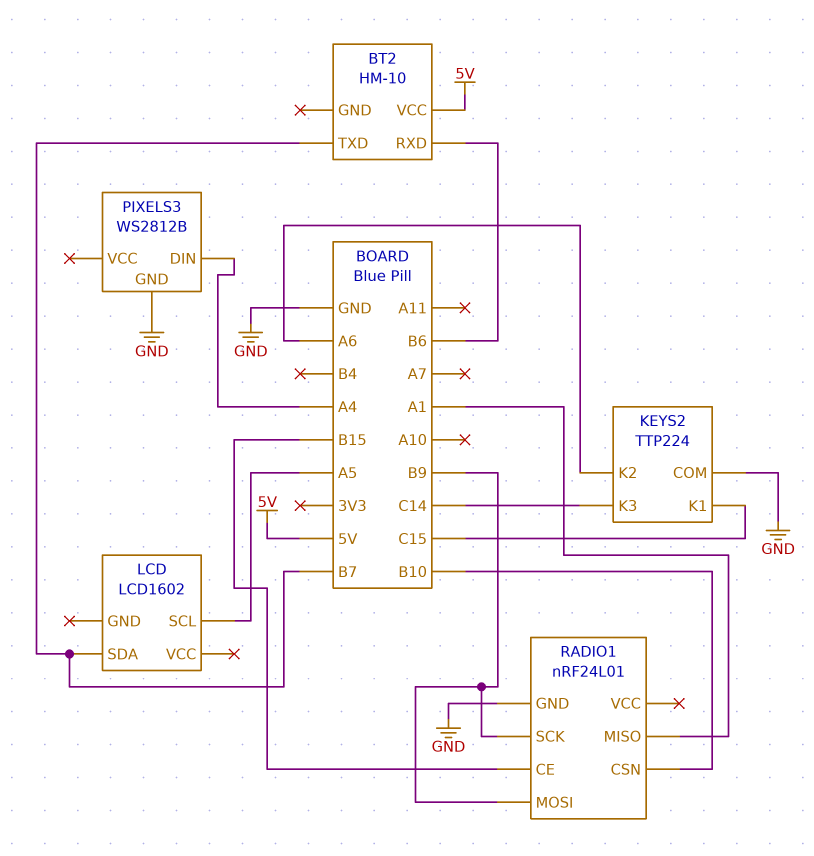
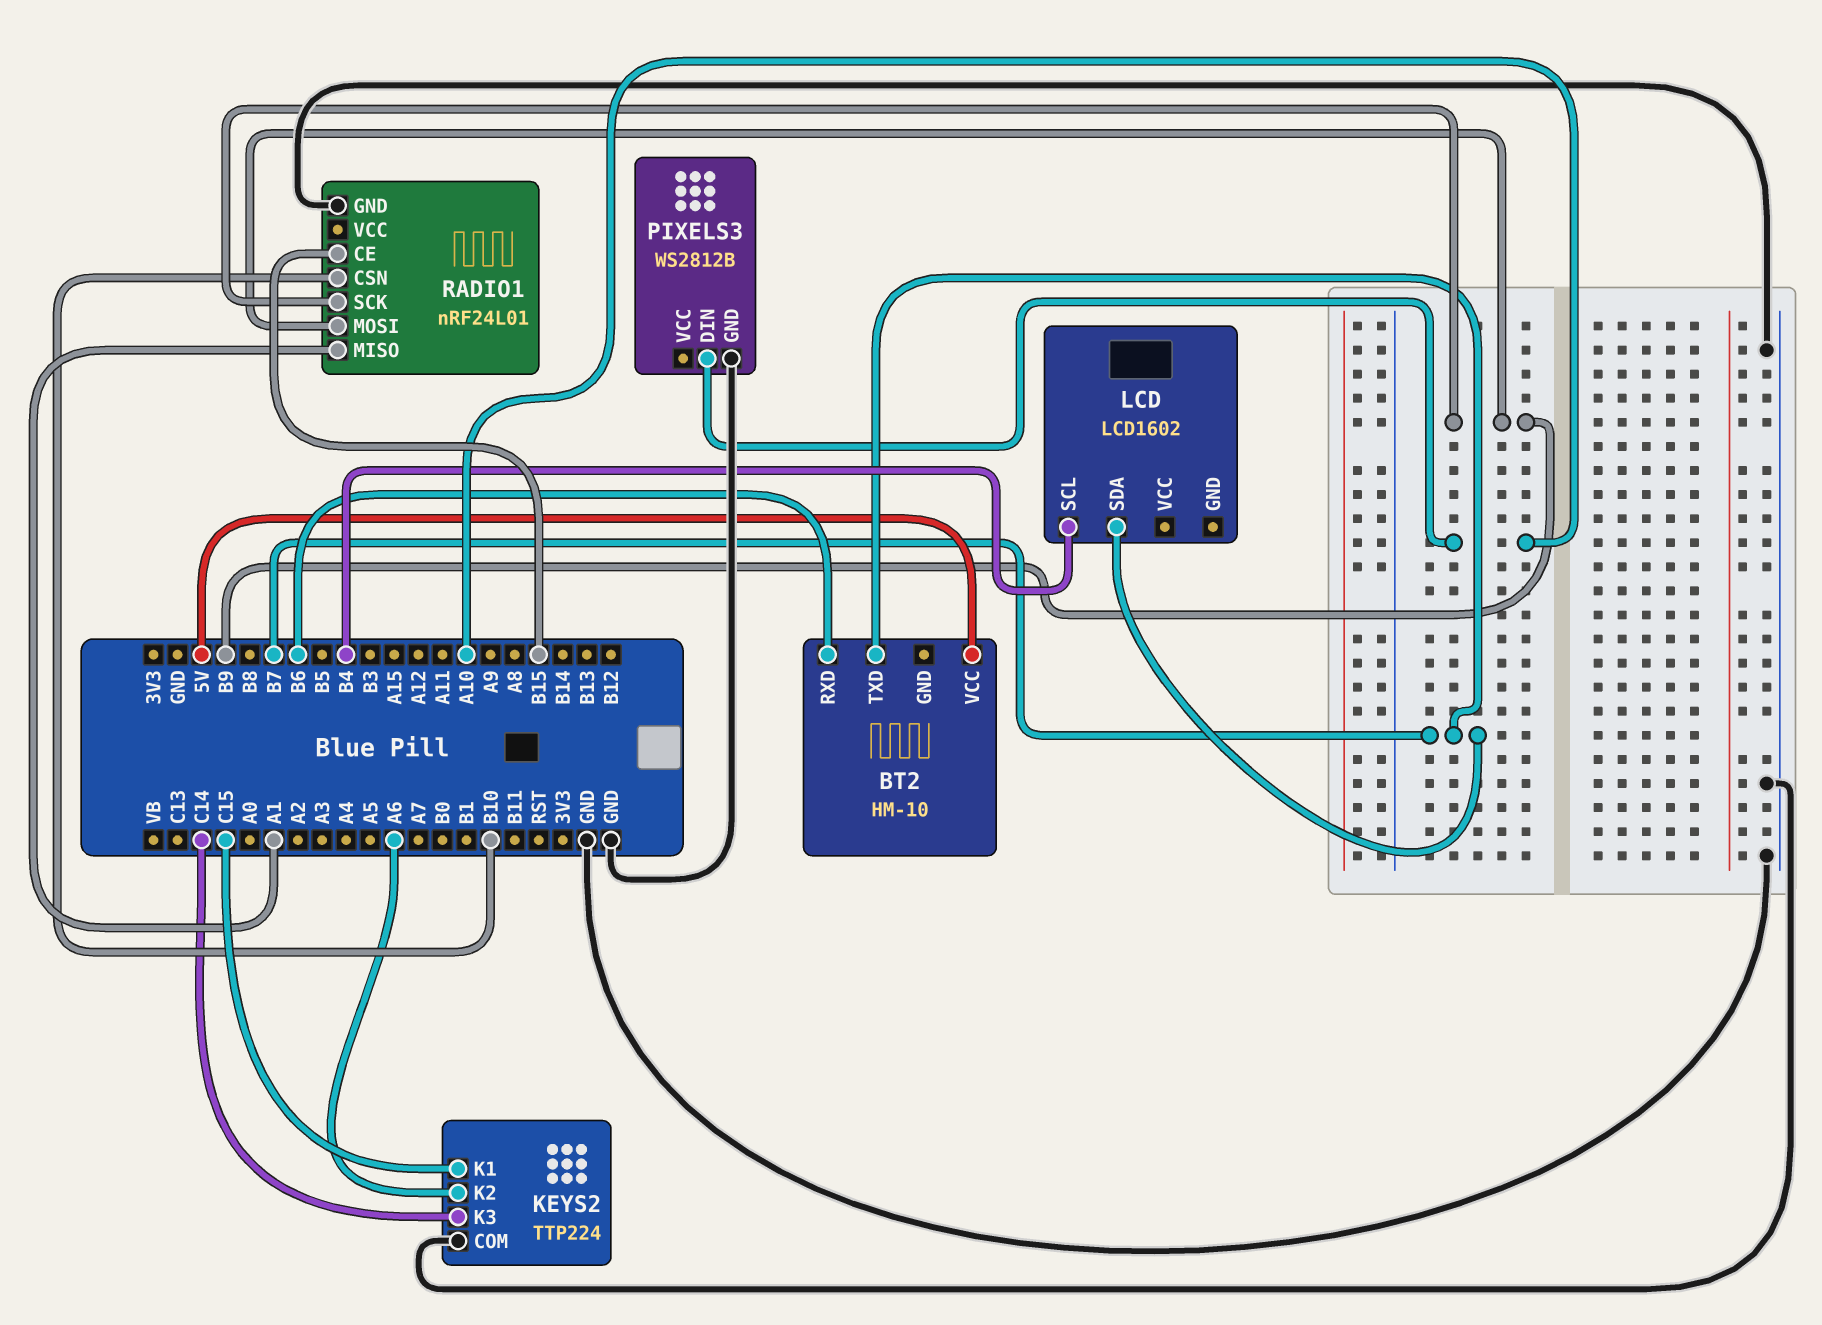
LCD pin SCL: A5 -> B4
PIXELS3 pin DIN: A4 -> A10

